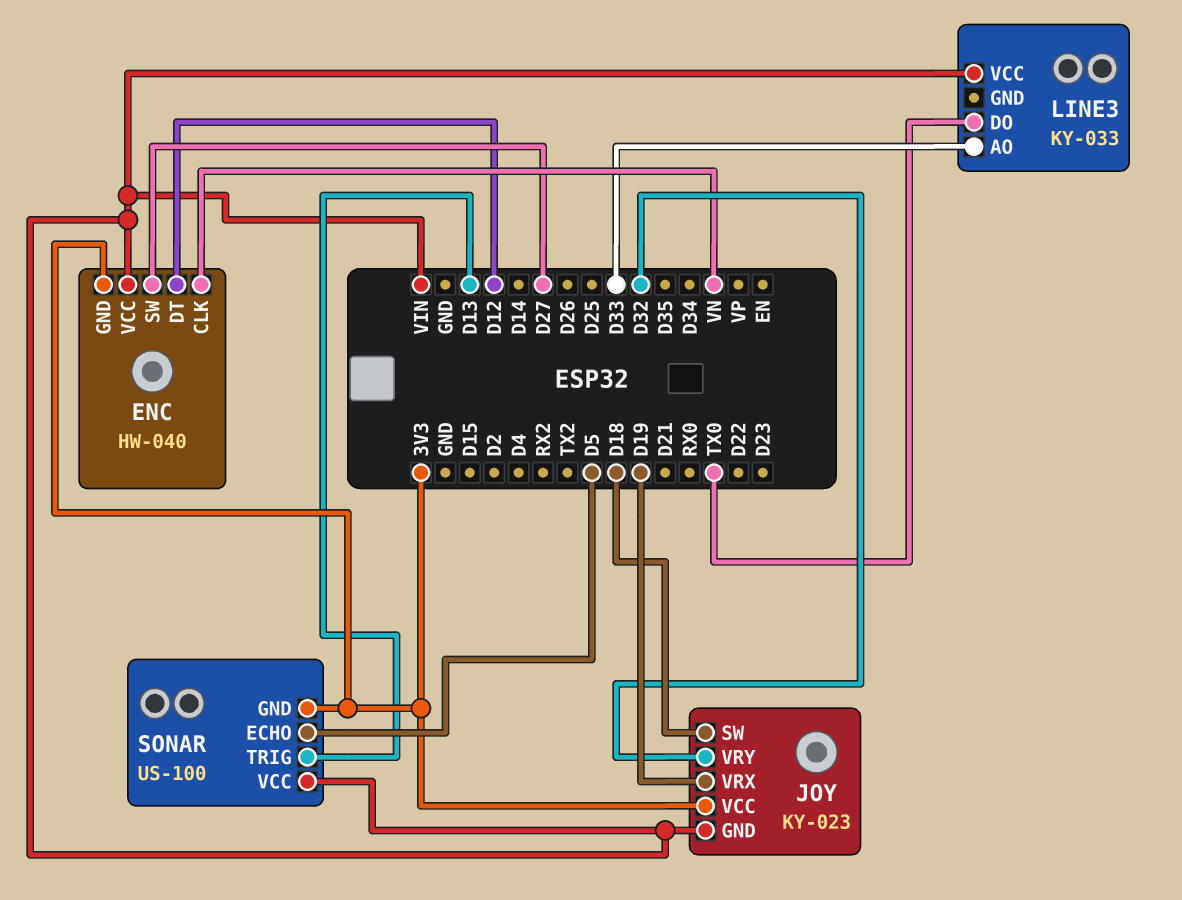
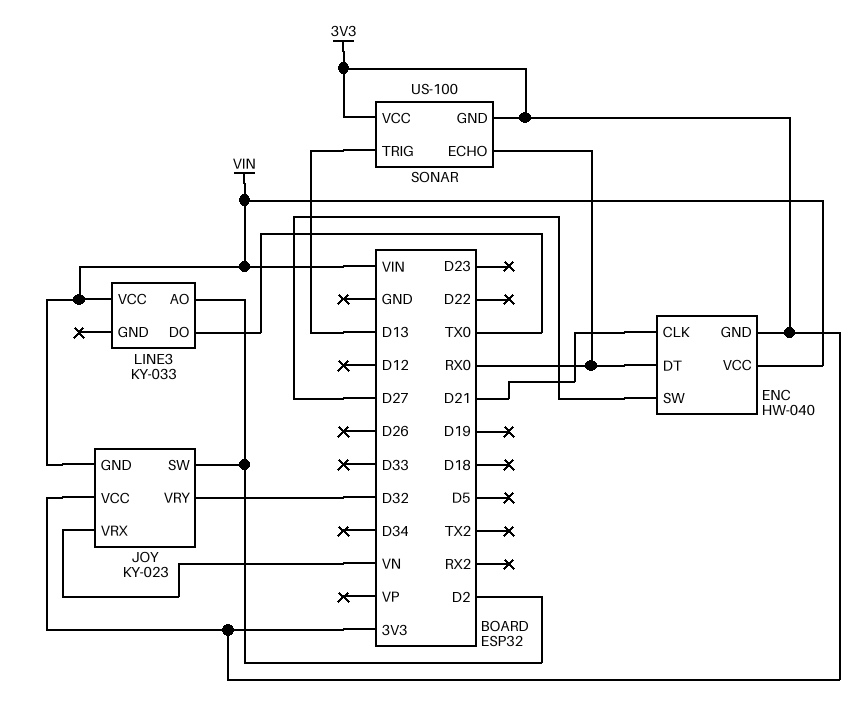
ENC pin CLK: VN -> D21
ENC pin DT: D12 -> RX0
JOY pin SW: D18 -> D2
JOY pin VRX: D19 -> VN
LINE3 pin AO: D33 -> D2
SONAR pin ECHO: D5 -> RX0
SONAR pin VCC: VIN -> 3V3

